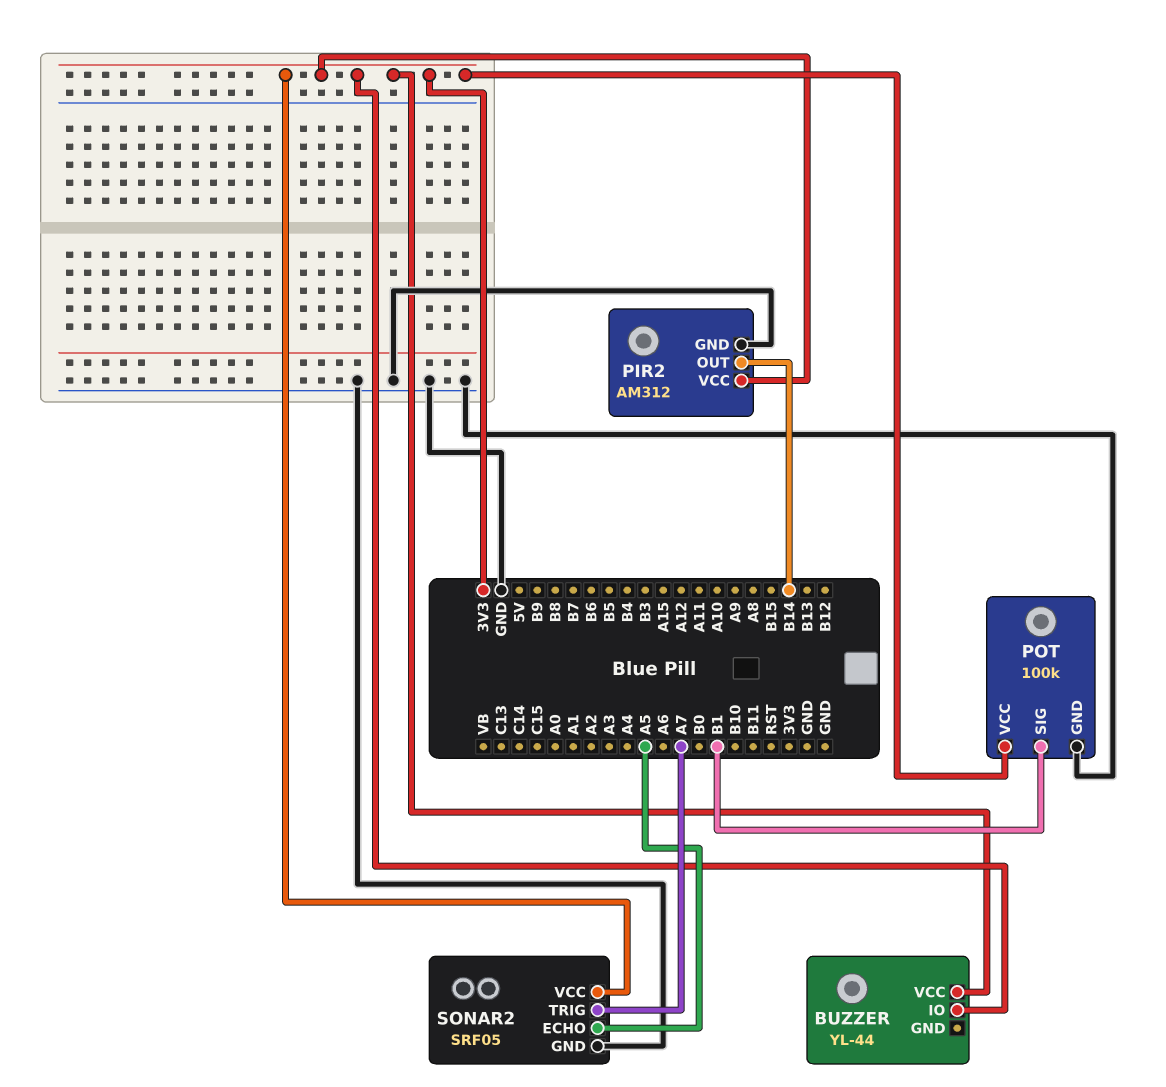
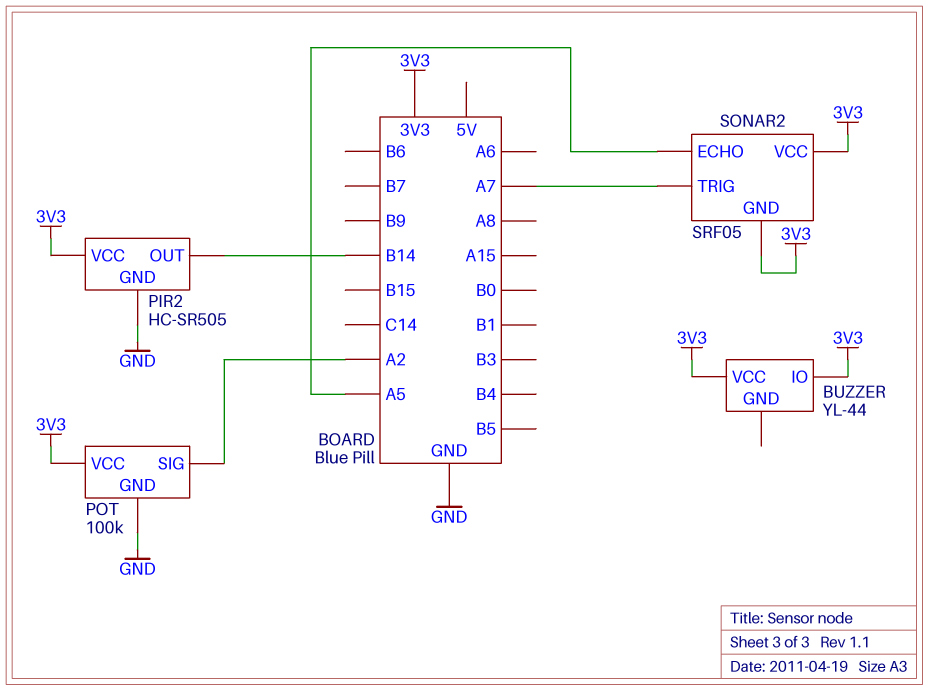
PIR2: AM312 -> HC-SR505
POT pin SIG: B1 -> A2
SONAR2 pin GND: GND -> 3V3

